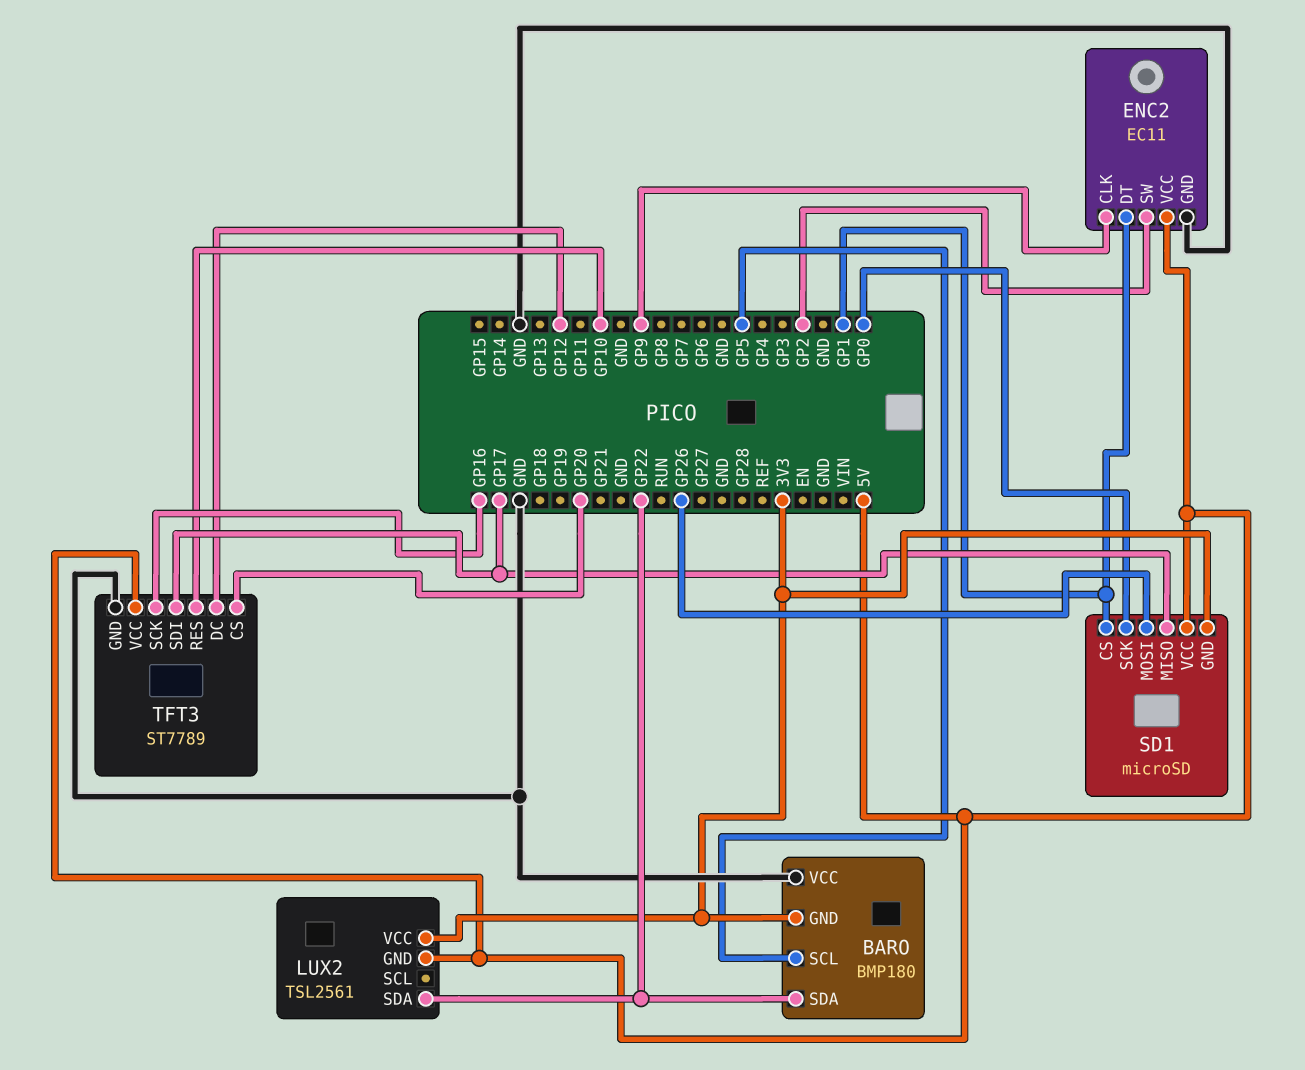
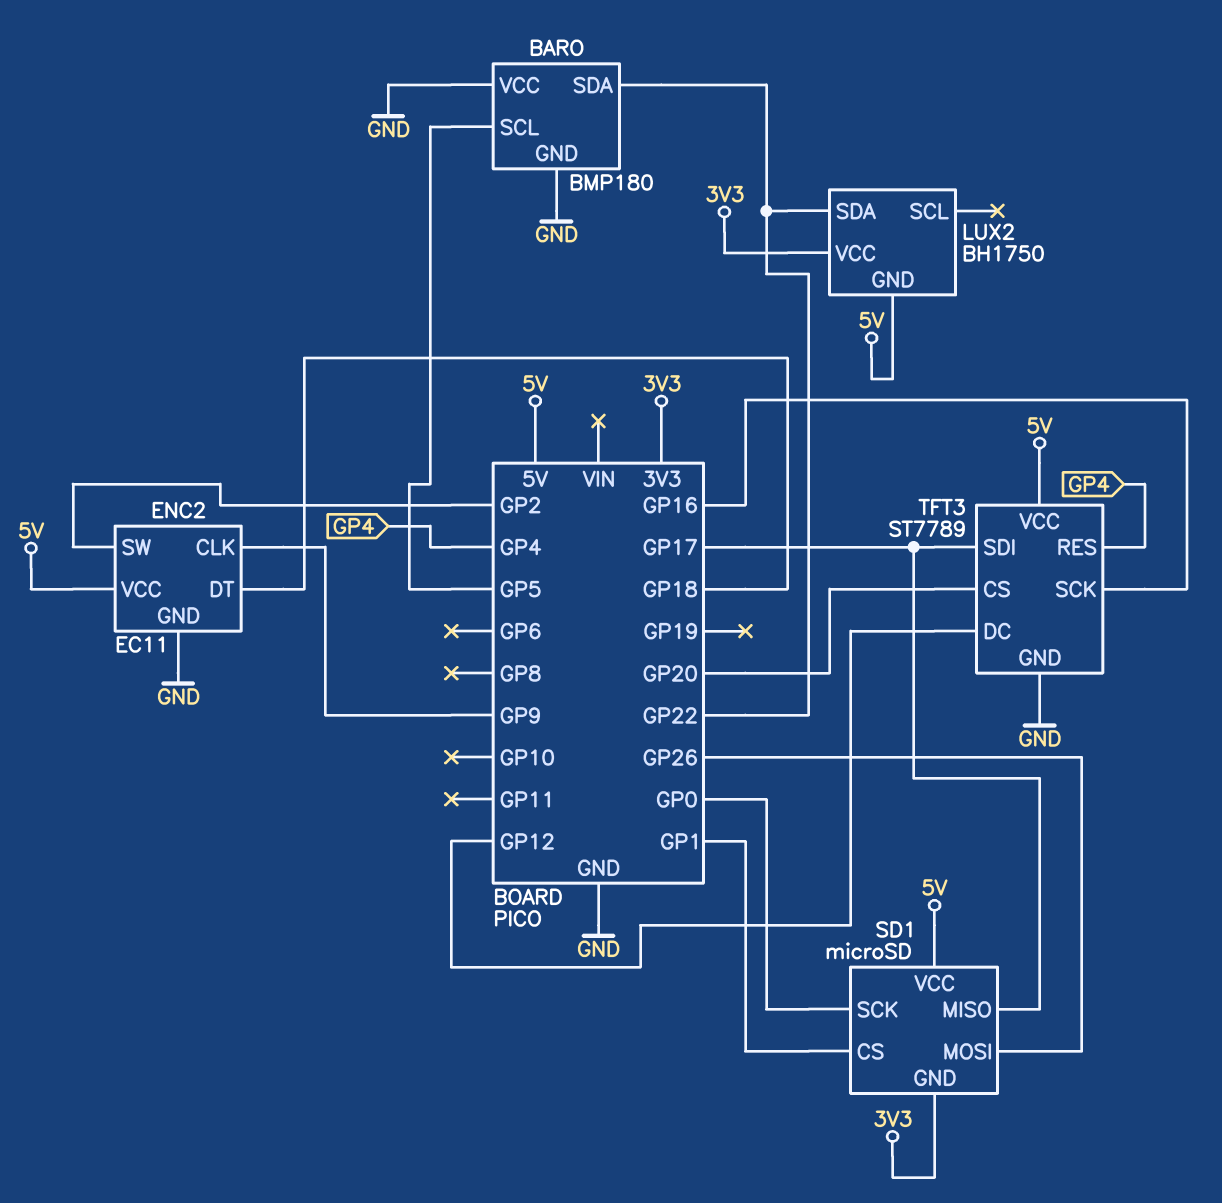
BARO pin GND: 3V3 -> GND
ENC2 pin DT: GP1 -> GP18
LUX2: TSL2561 -> BH1750
TFT3 pin RES: GP10 -> GP4

